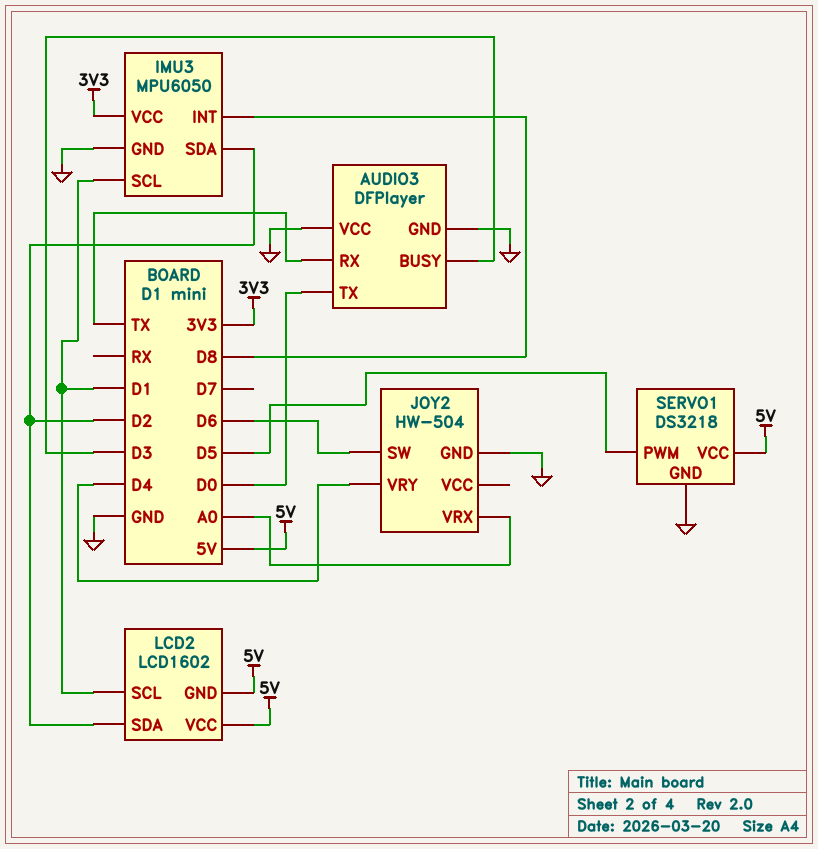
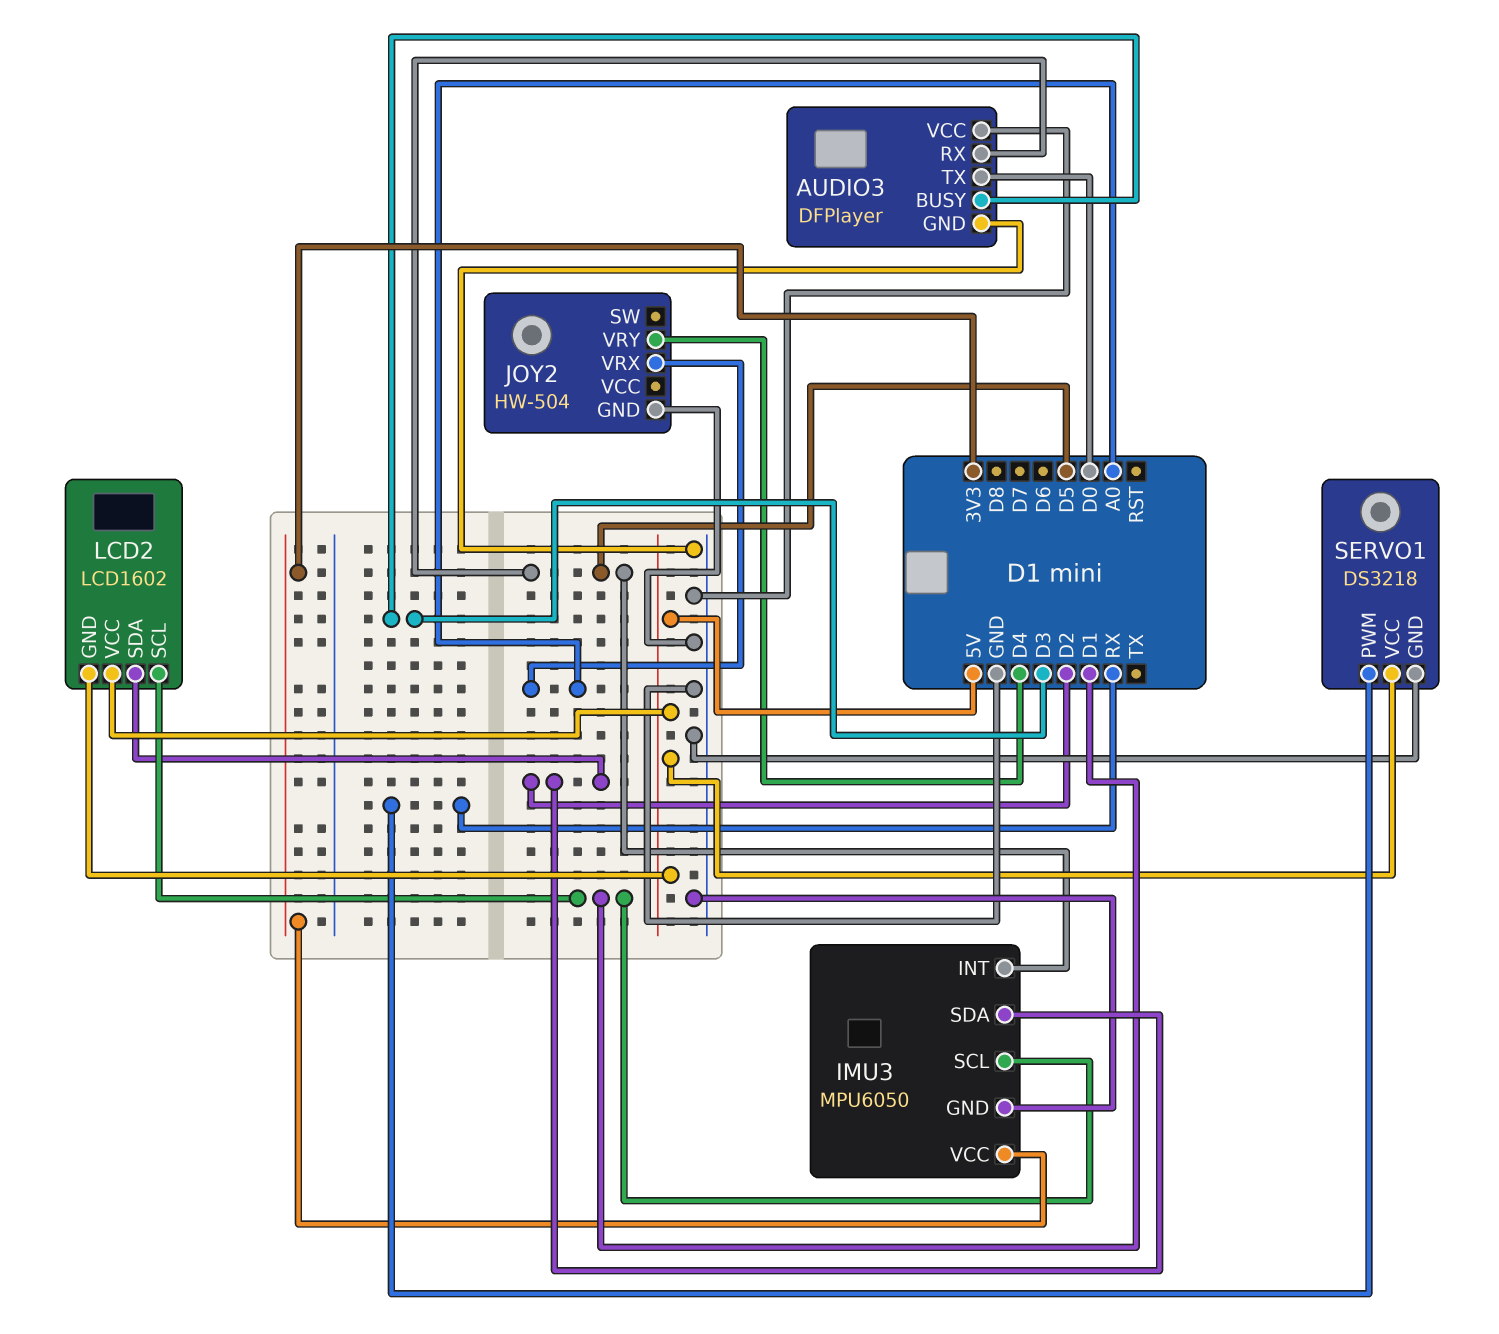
AUDIO3 pin RX: TX -> D5
IMU3 pin INT: D8 -> D5
JOY2 pin SW: D6 -> none
SERVO1 pin PWM: D5 -> RX

